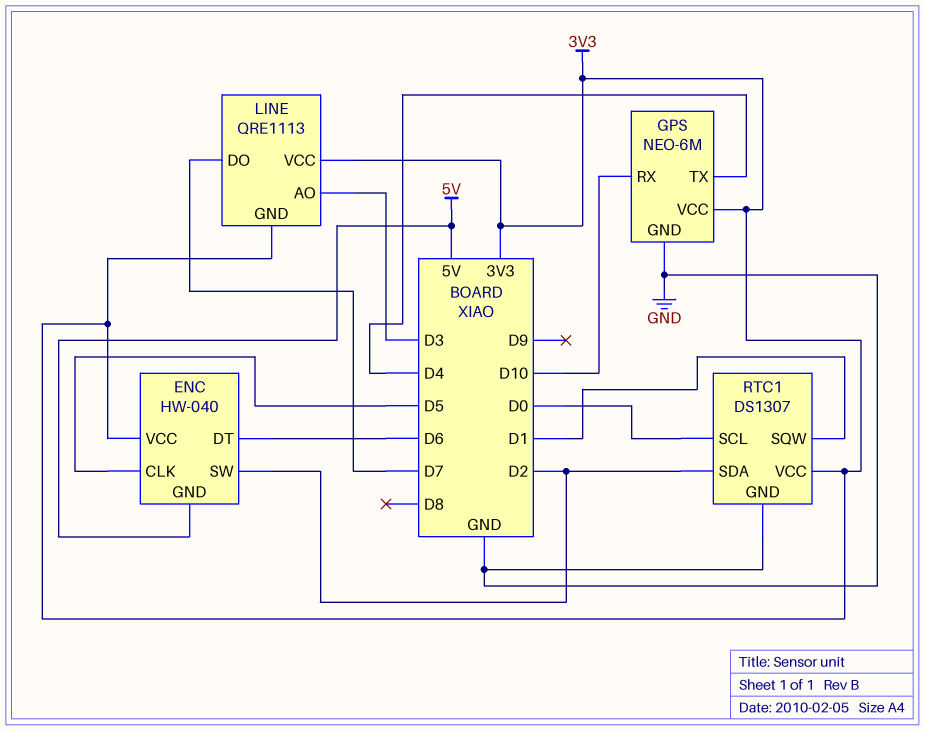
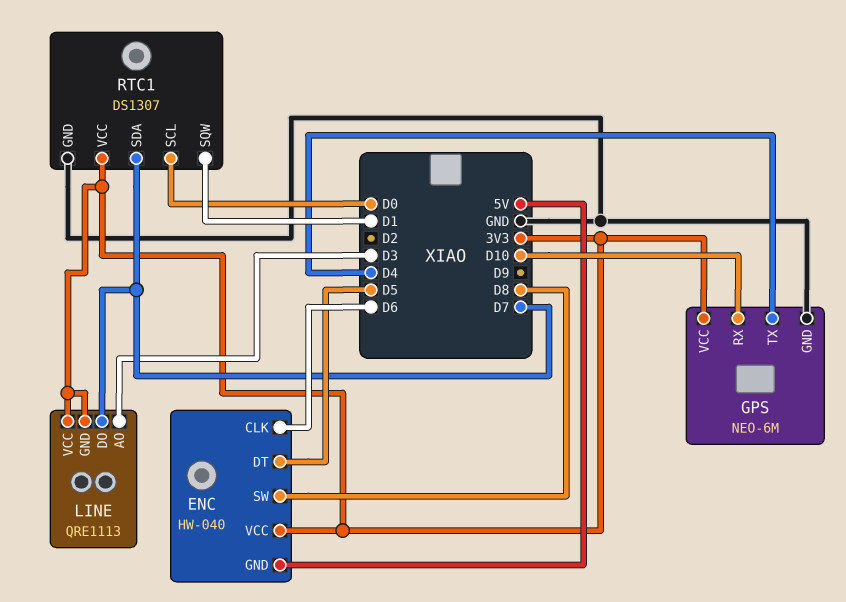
ENC pin CLK: D5 -> D6
ENC pin DT: D6 -> D5
ENC pin SW: D2 -> D8
RTC1 pin SDA: D2 -> D7

